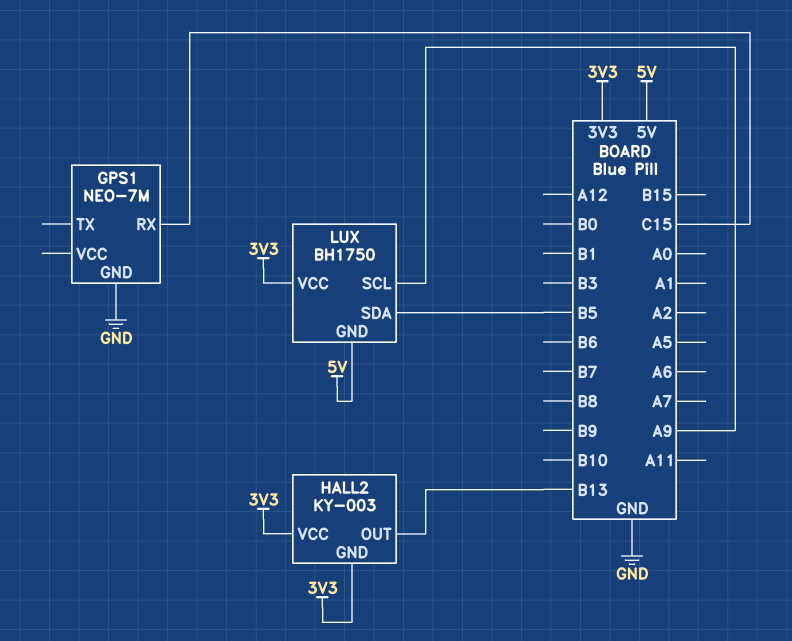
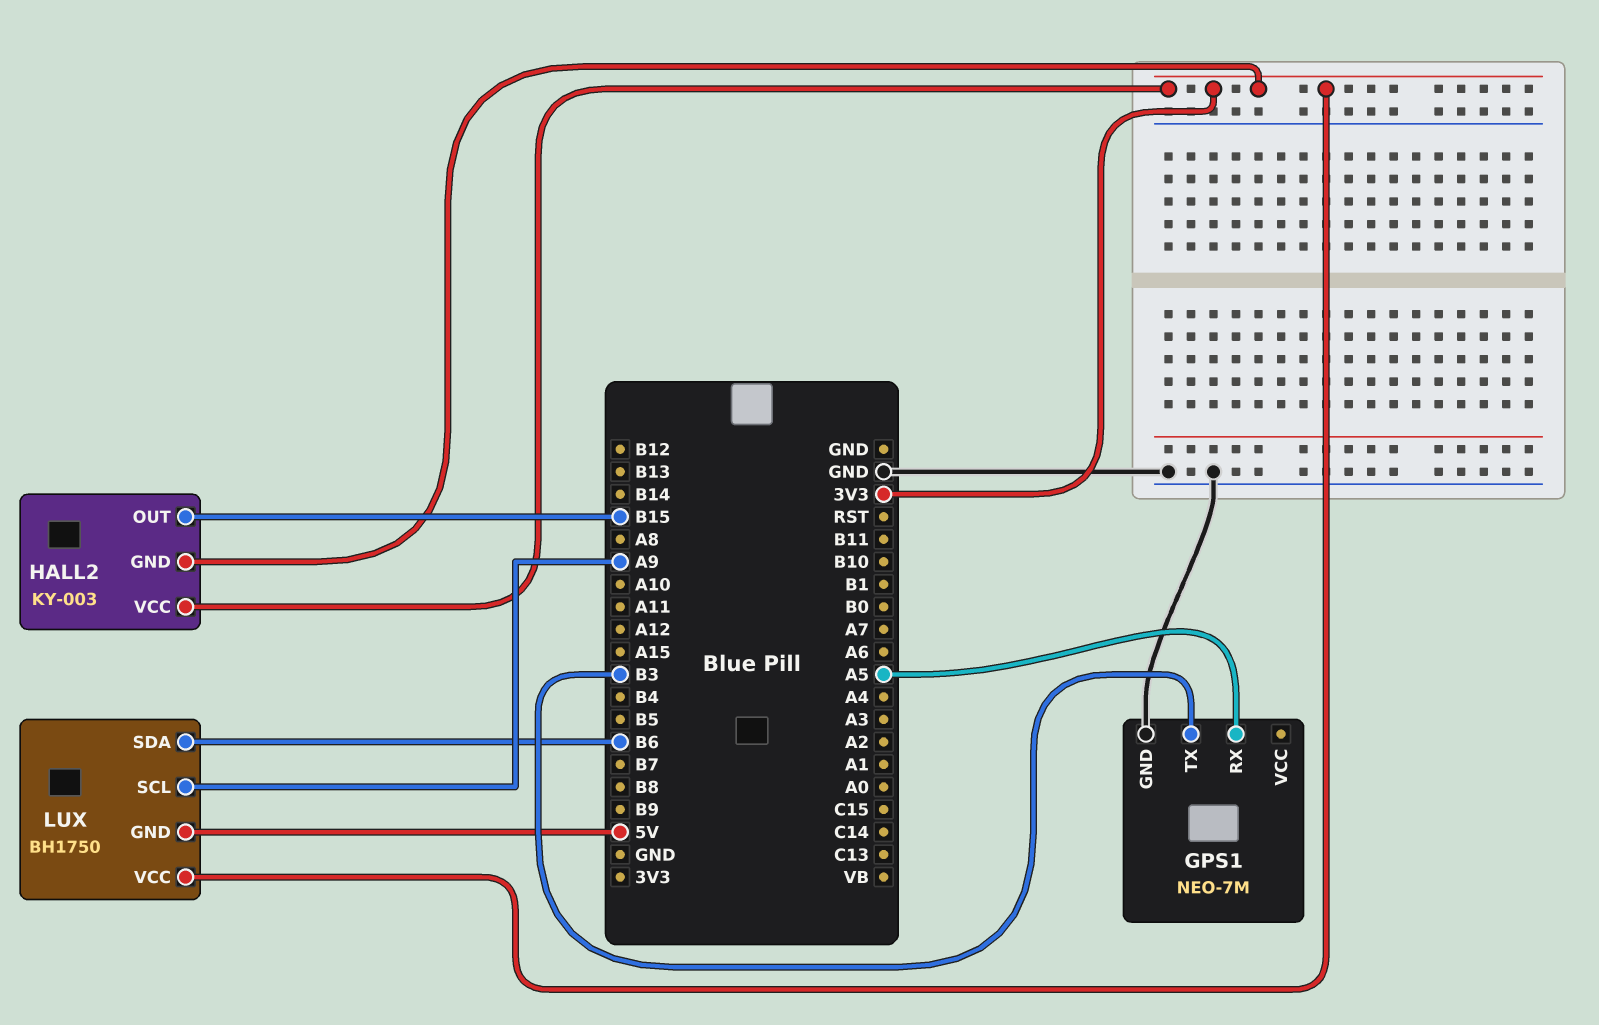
GPS1 pin RX: C15 -> A5
GPS1 pin TX: none -> B3
HALL2 pin OUT: B13 -> B15
LUX pin SDA: B5 -> B6

